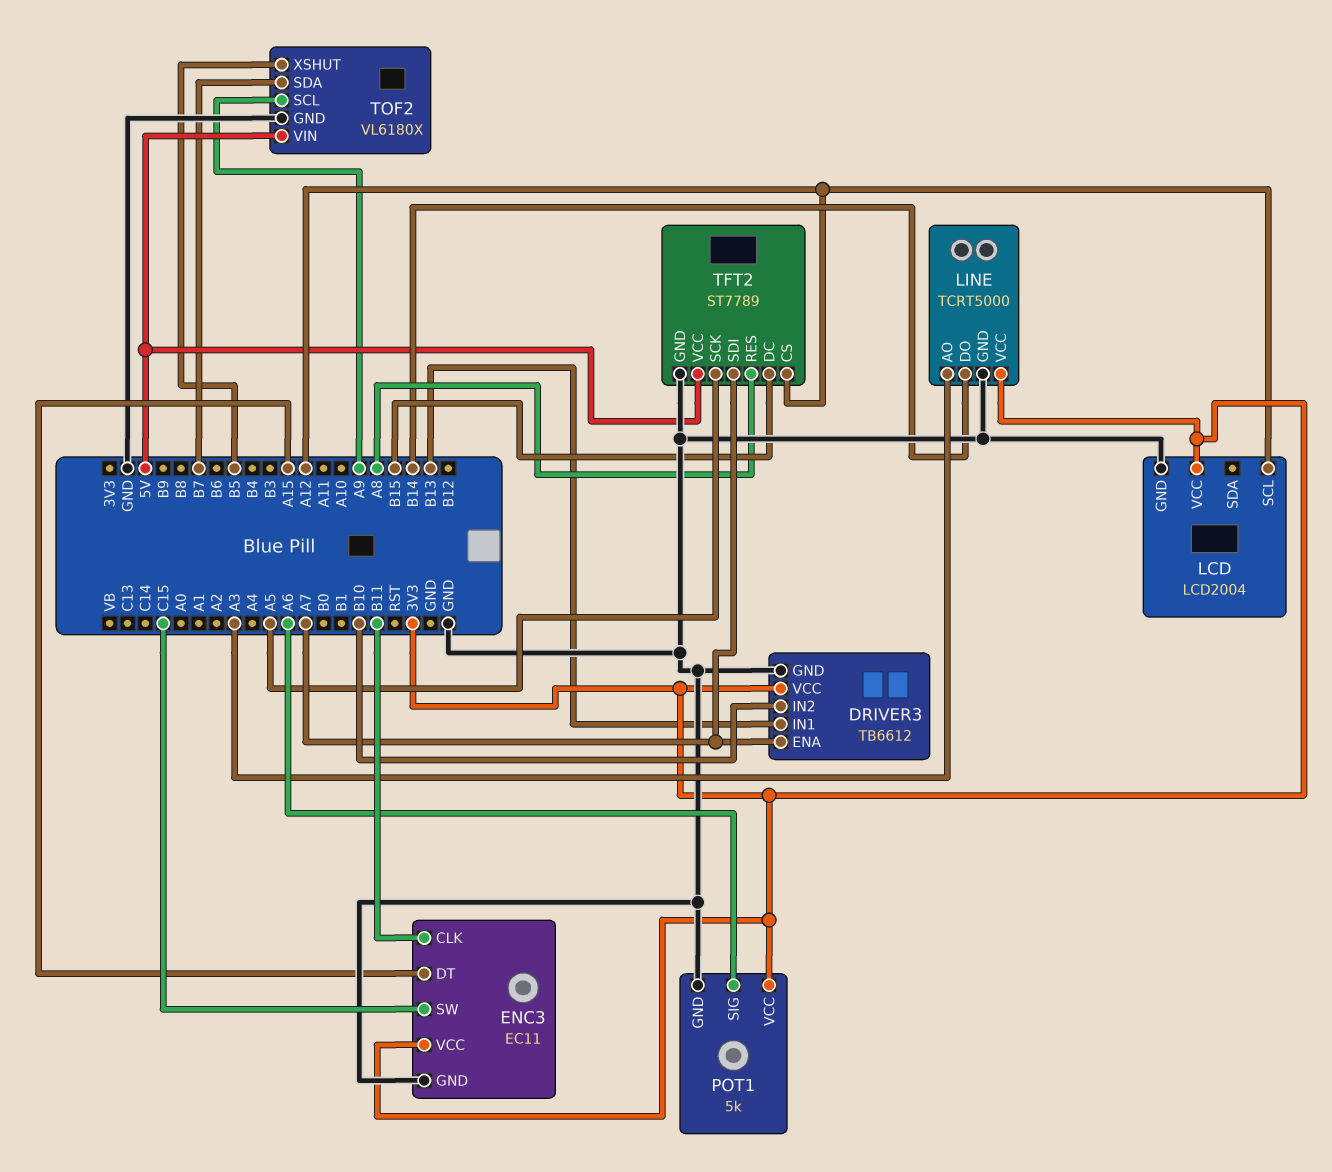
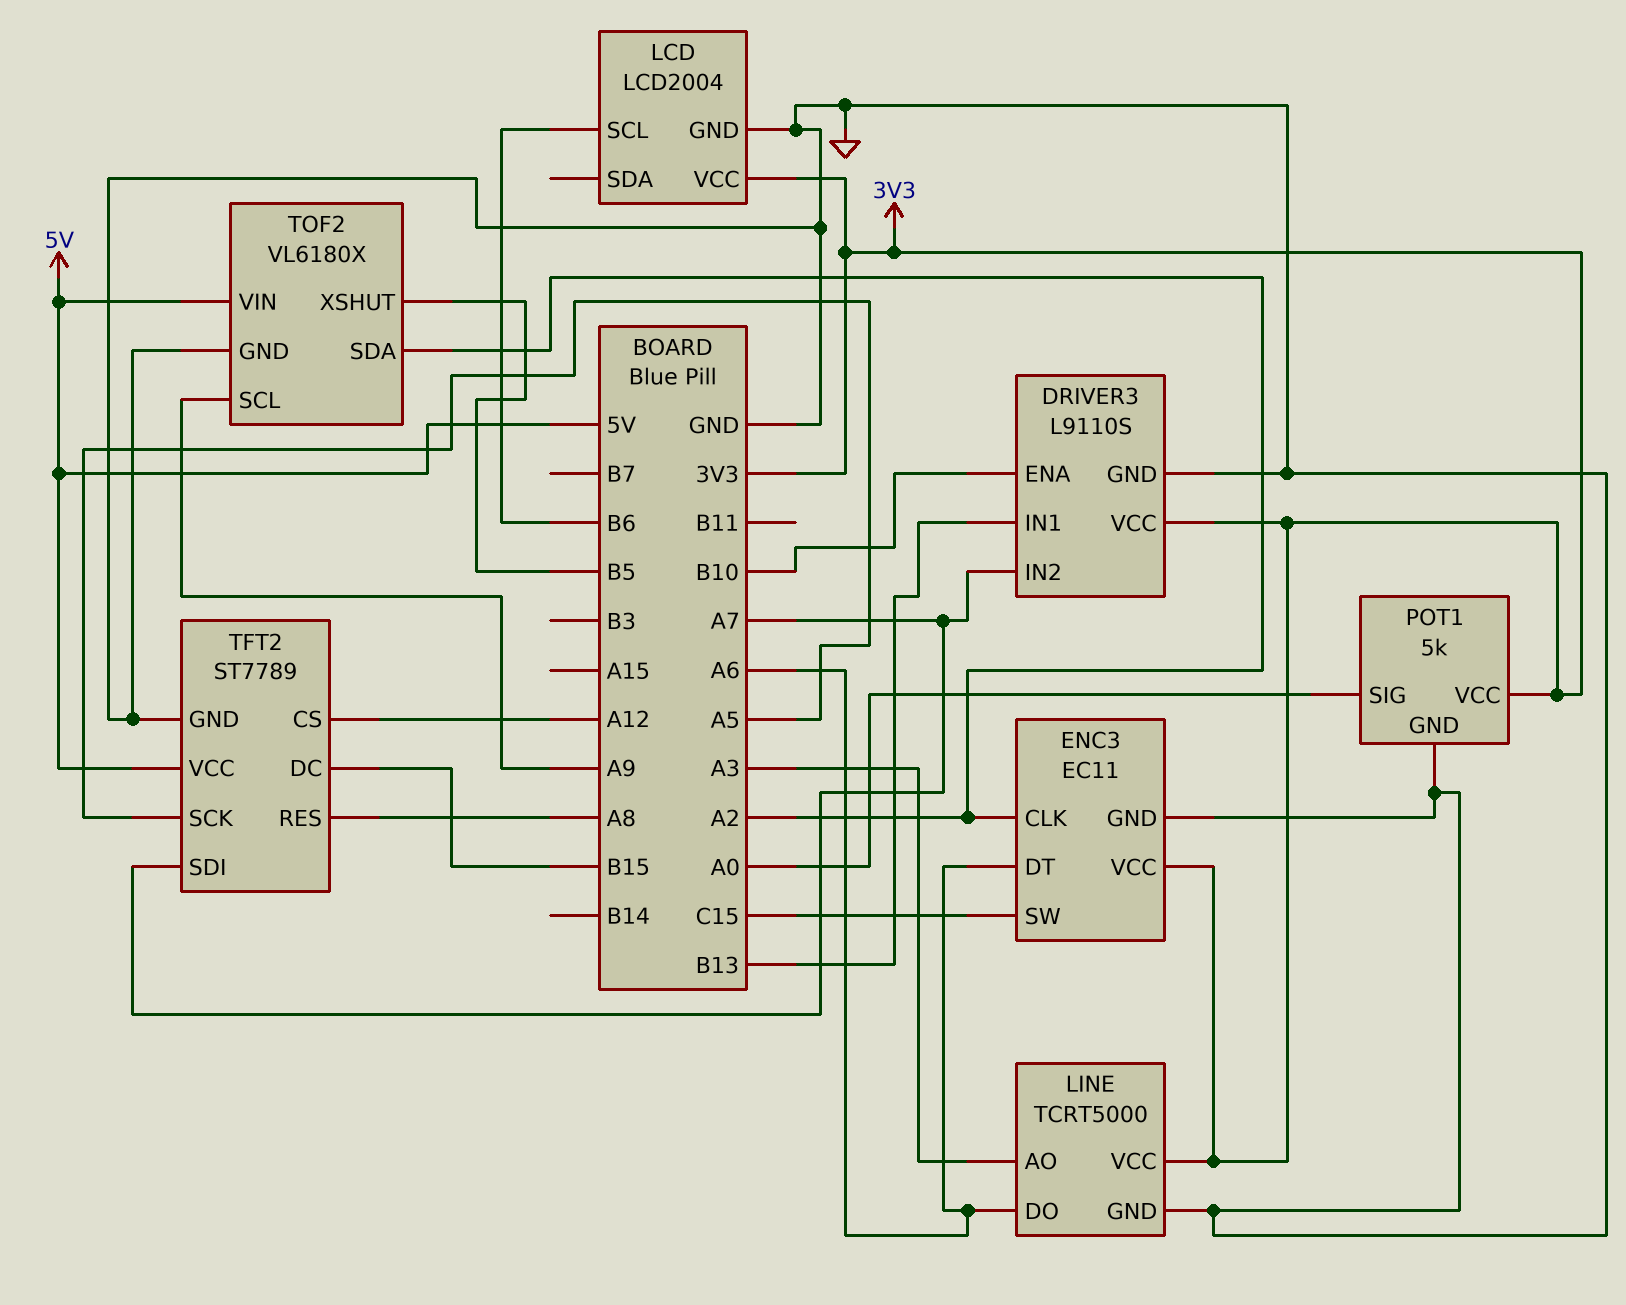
DRIVER3: TB6612 -> L9110S
DRIVER3 pin ENA: A7 -> B10
DRIVER3 pin IN2: B10 -> A7
ENC3 pin CLK: B11 -> A2
ENC3 pin DT: A15 -> A6
LCD pin SCL: A12 -> B6
LINE pin DO: B14 -> A6
POT1 pin SIG: A6 -> A0
TOF2 pin SDA: B7 -> A2

